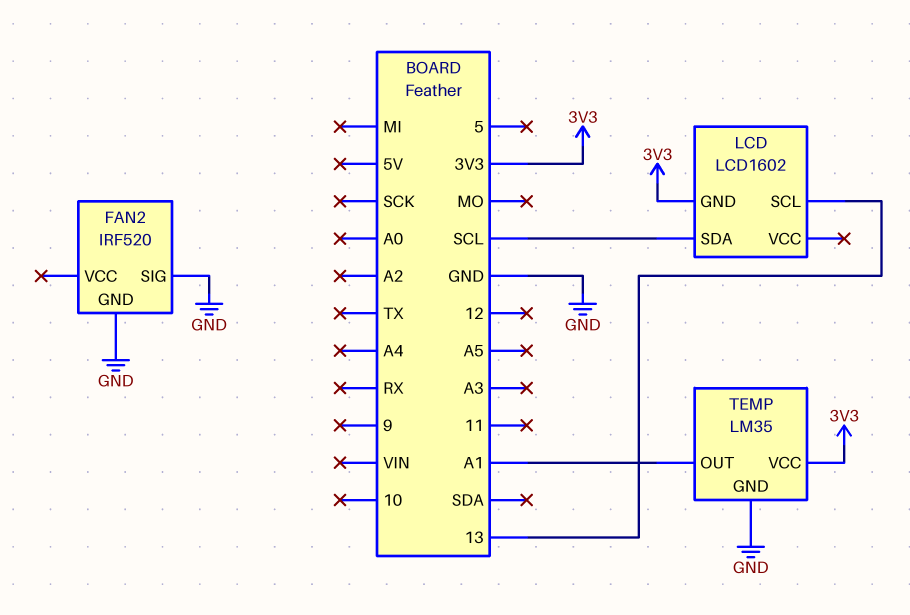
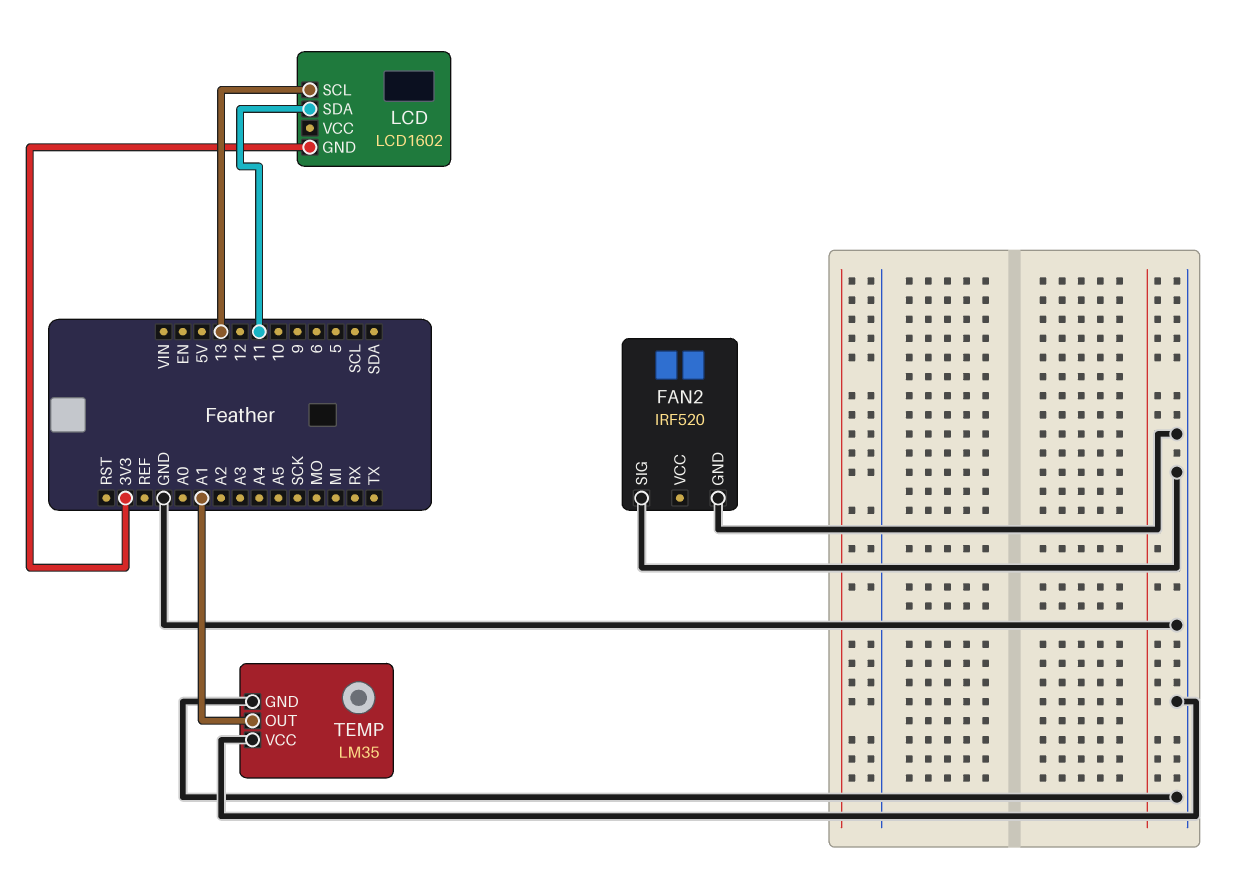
LCD pin SDA: SCL -> 11
TEMP pin VCC: 3V3 -> GND

